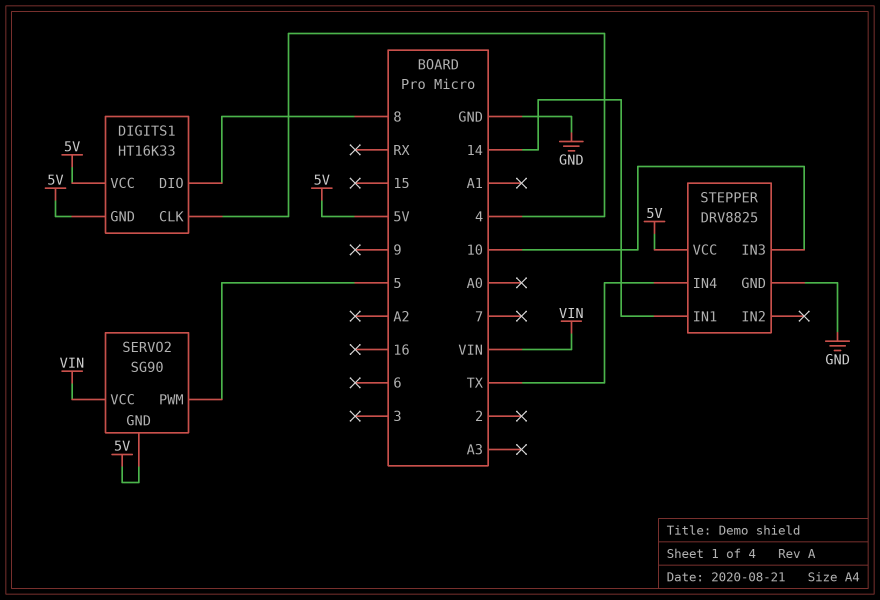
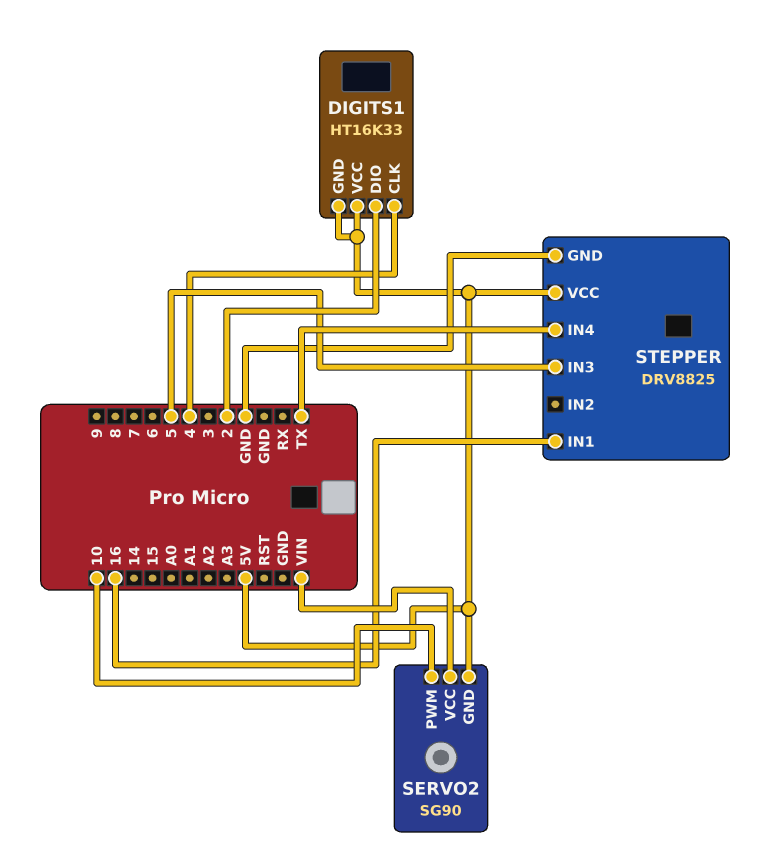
DIGITS1 pin DIO: 8 -> 2
SERVO2 pin PWM: 5 -> 10
STEPPER pin IN1: 14 -> 16
STEPPER pin IN3: 10 -> 5

